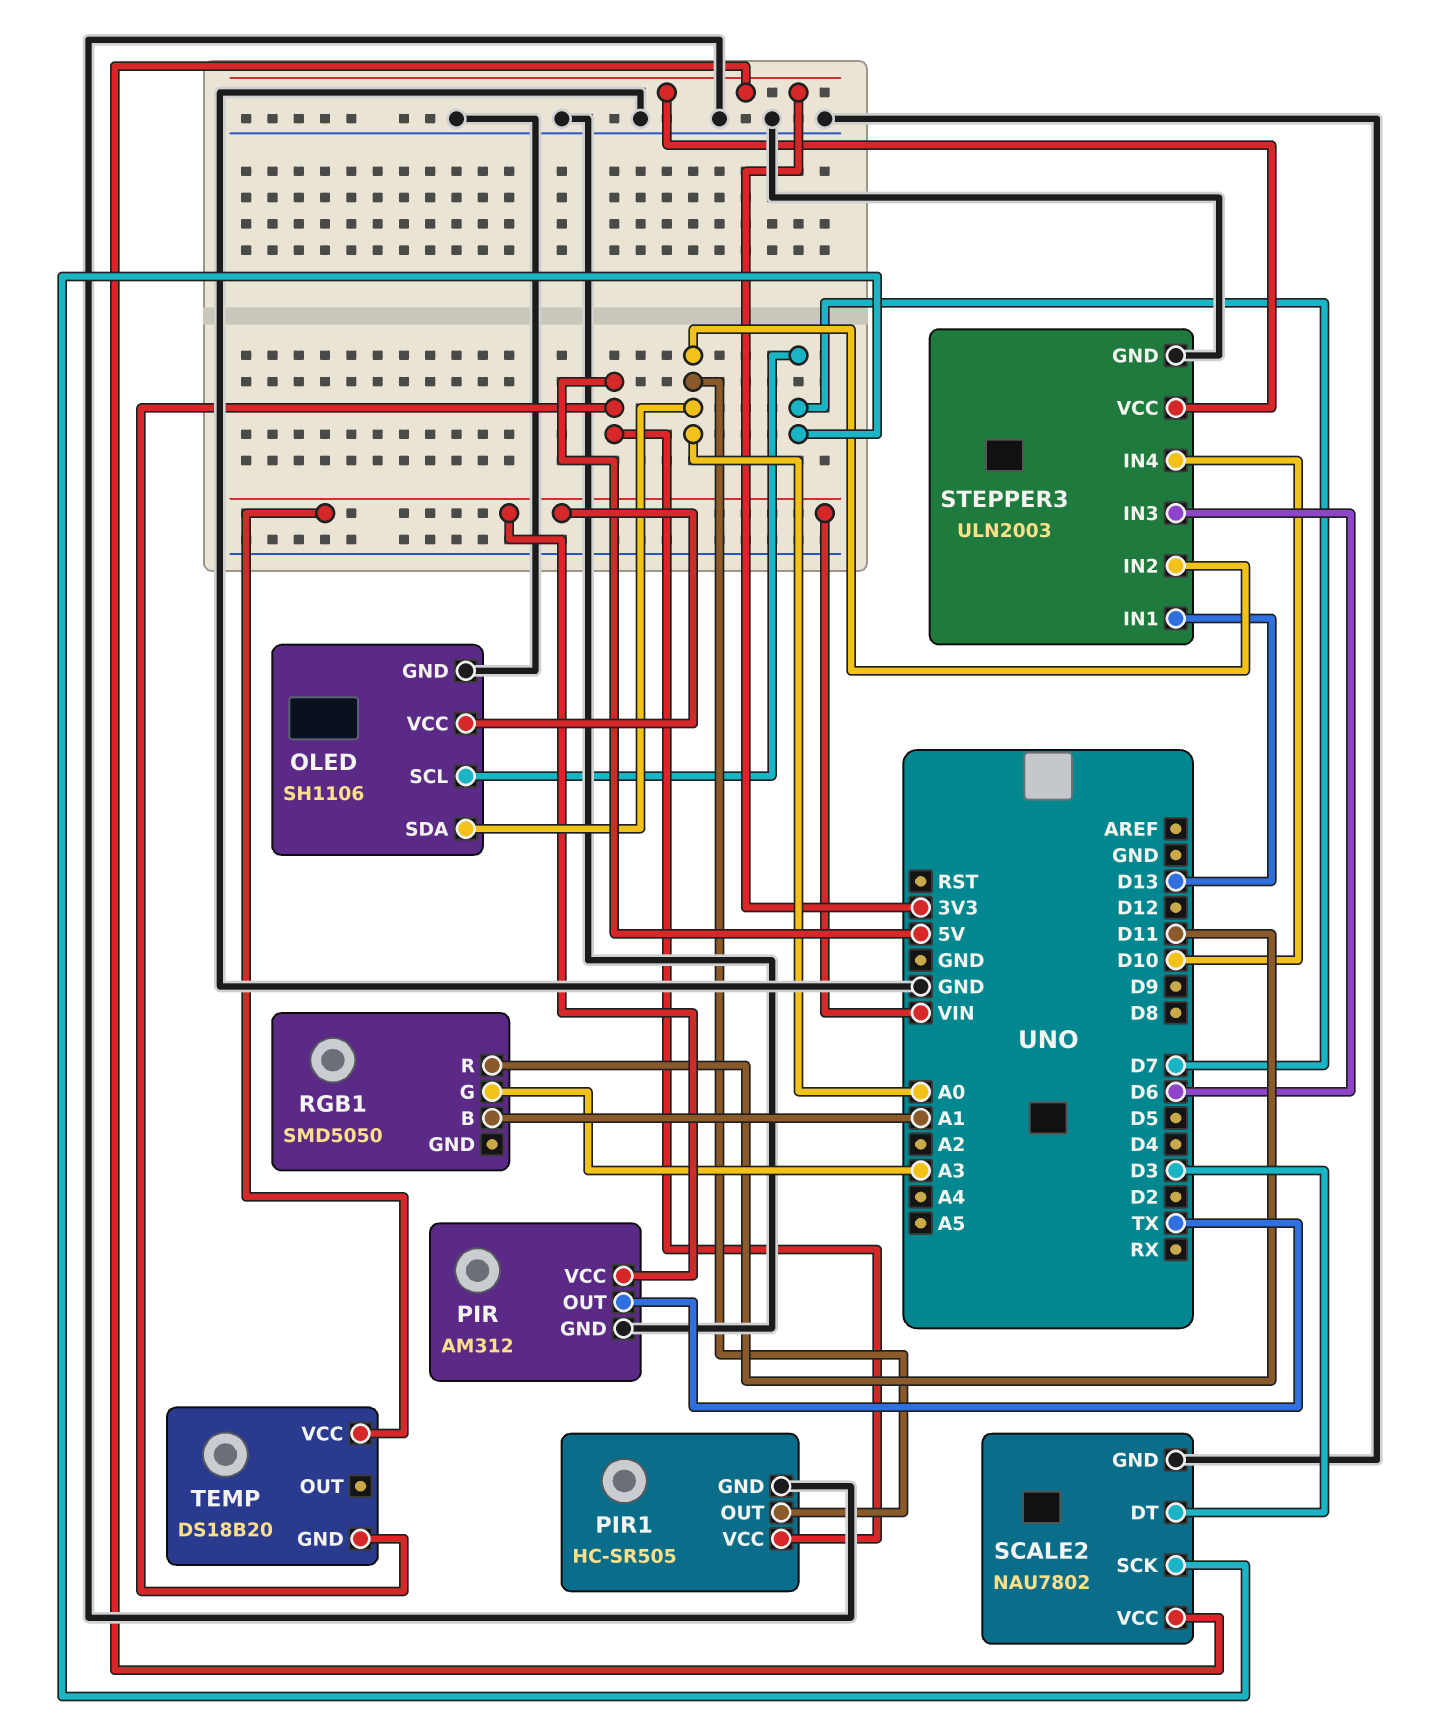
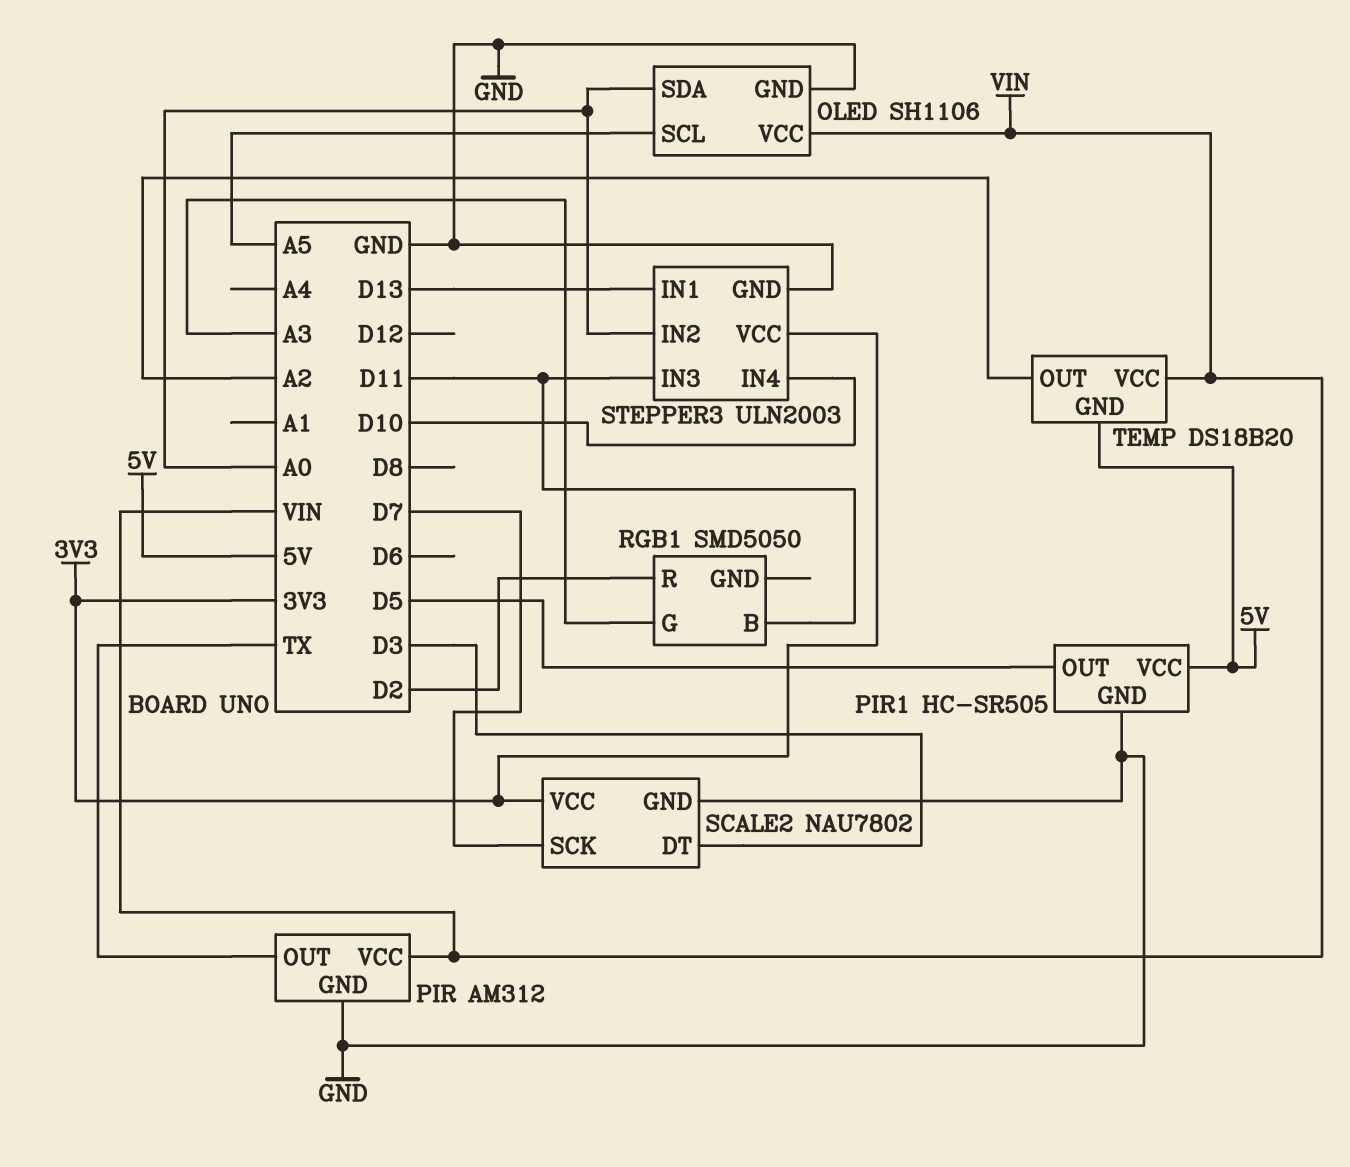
OLED pin SCL: D7 -> A5
PIR1 pin OUT: A0 -> D5
RGB1 pin B: A1 -> D11
RGB1 pin R: D11 -> D2
STEPPER3 pin IN3: D6 -> D11
TEMP pin OUT: none -> A2

